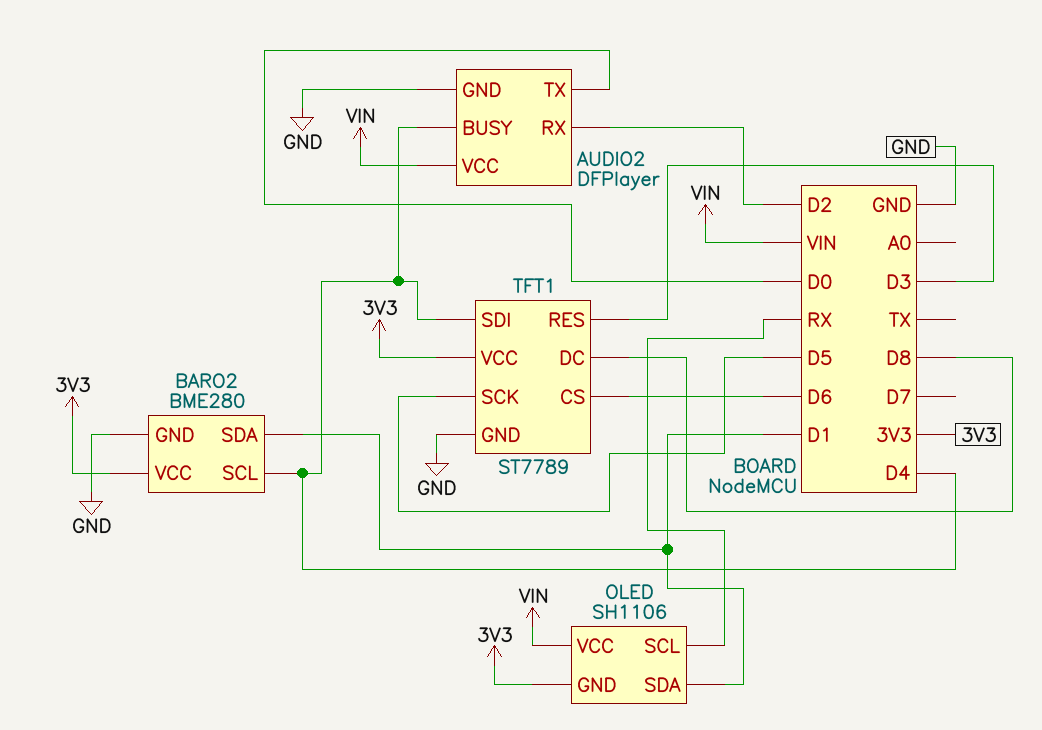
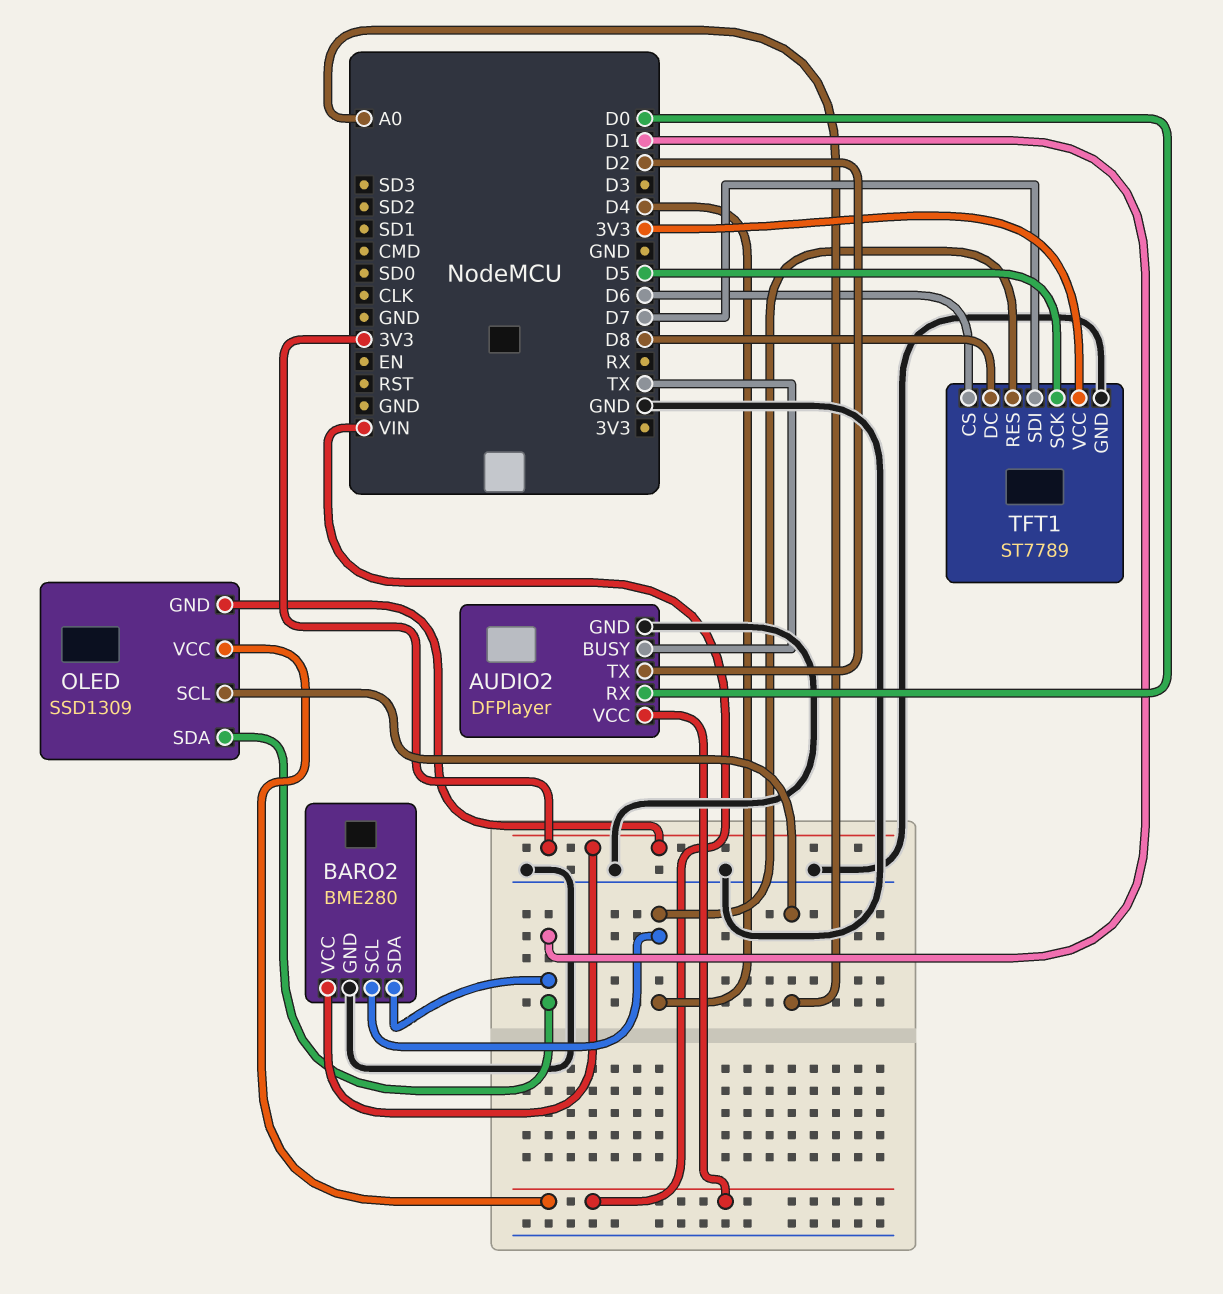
AUDIO2 pin BUSY: D4 -> TX
AUDIO2 pin RX: D2 -> D0
AUDIO2 pin TX: D0 -> D2
OLED: SH1106 -> SSD1309
OLED pin SCL: RX -> A0
TFT1 pin RES: D3 -> D4
TFT1 pin SDI: D4 -> D7

